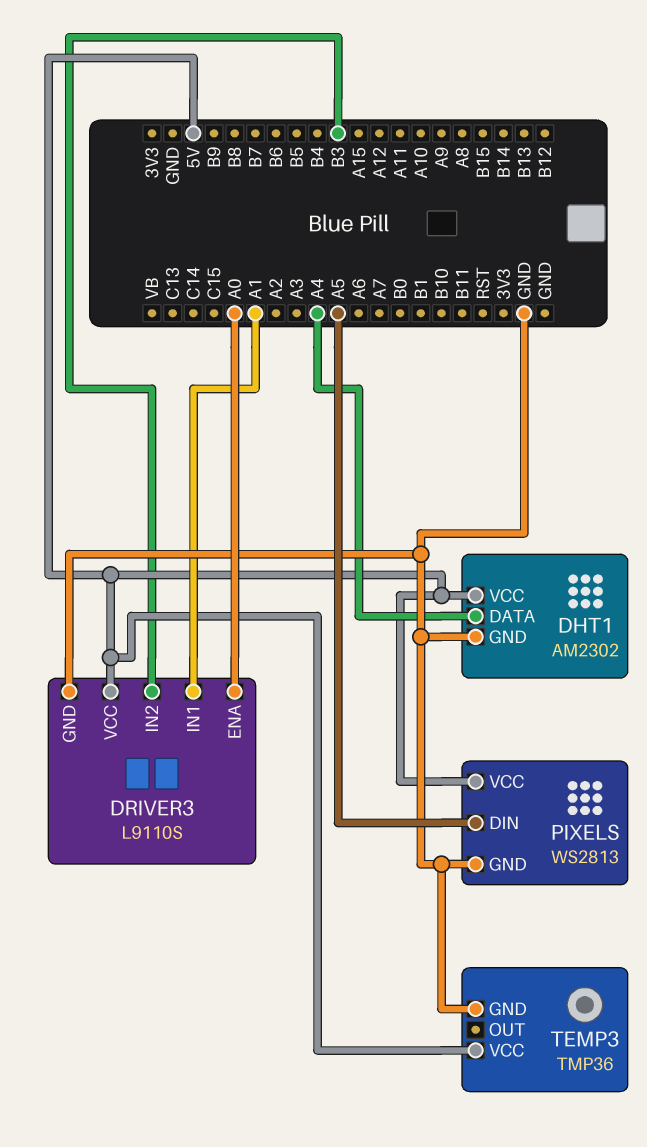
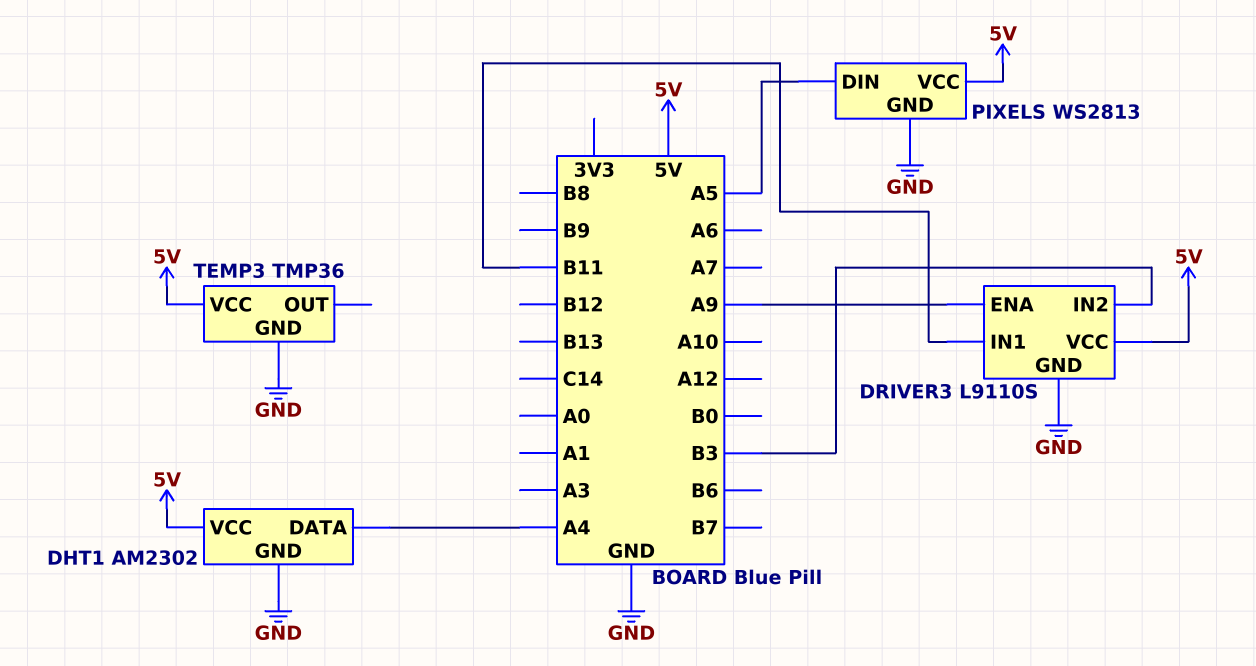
DRIVER3 pin ENA: A0 -> A9
DRIVER3 pin IN1: A1 -> B11

